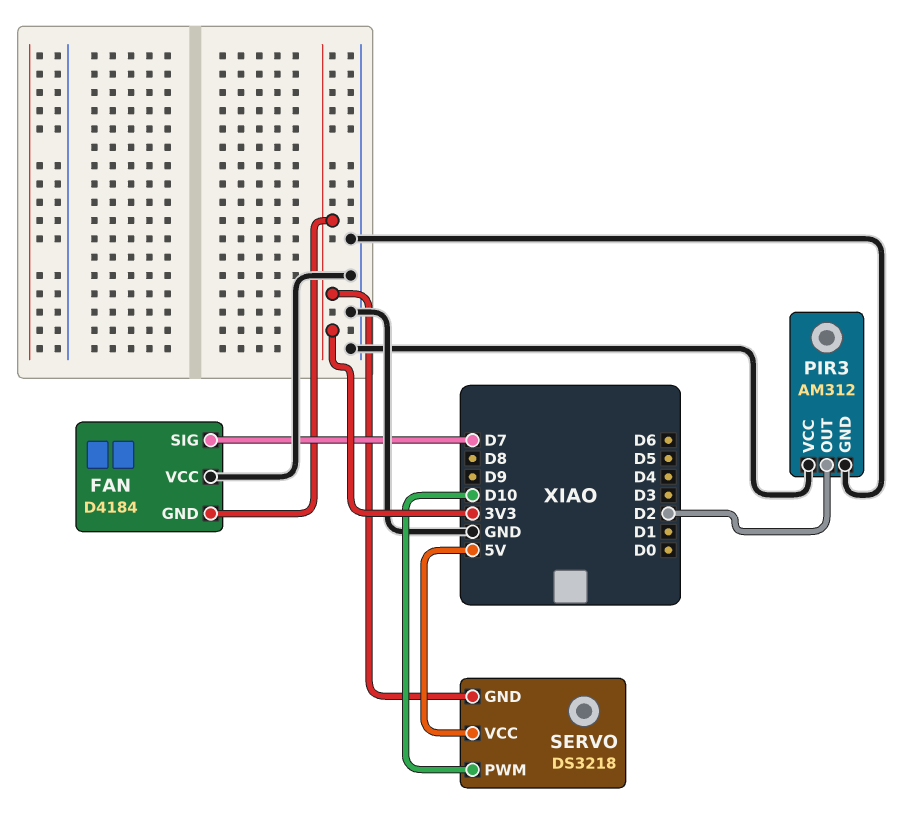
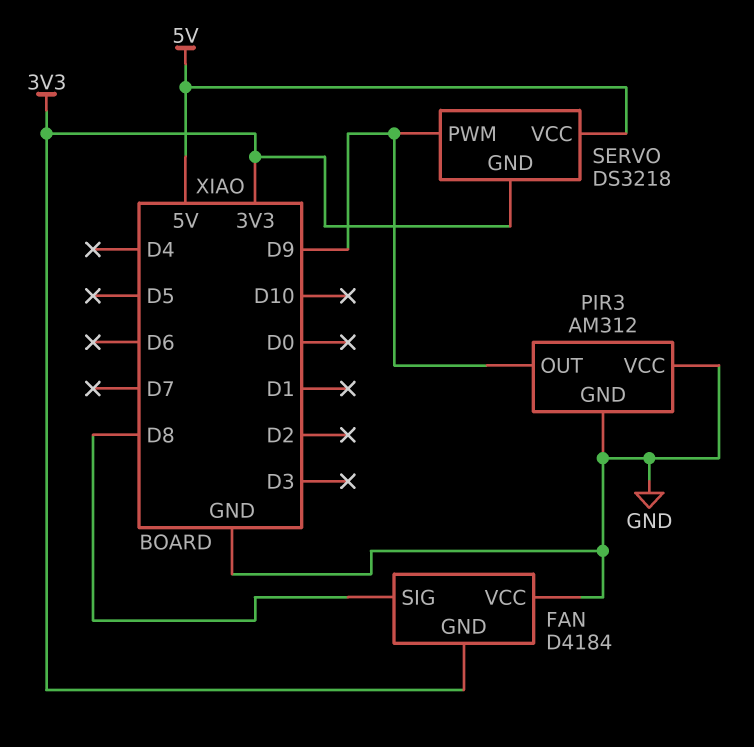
FAN pin SIG: D7 -> D8
PIR3 pin OUT: D2 -> D9
SERVO pin PWM: D10 -> D9

